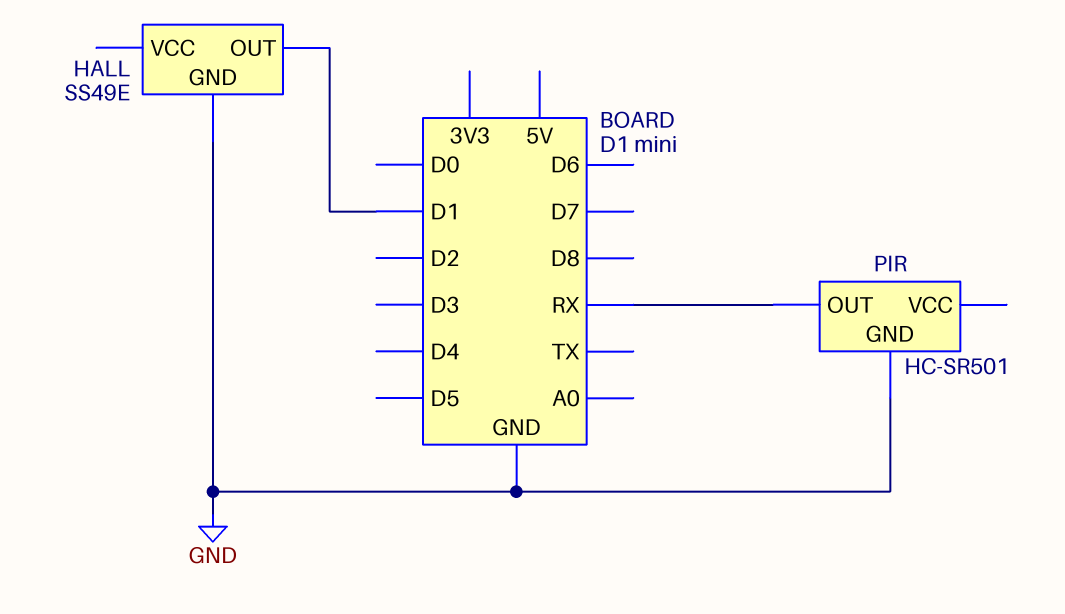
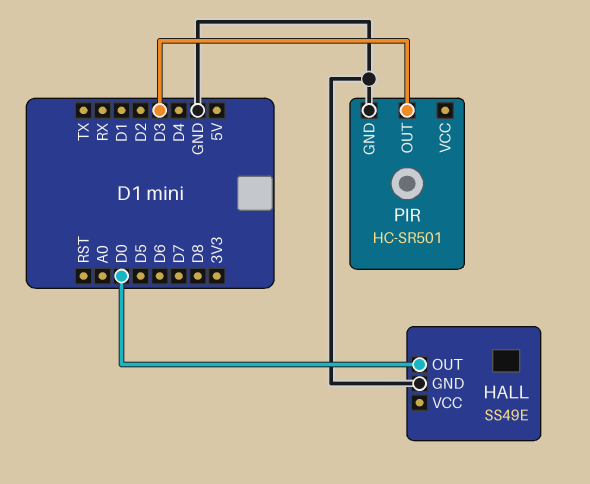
HALL pin OUT: D1 -> D0
PIR pin OUT: RX -> D3

